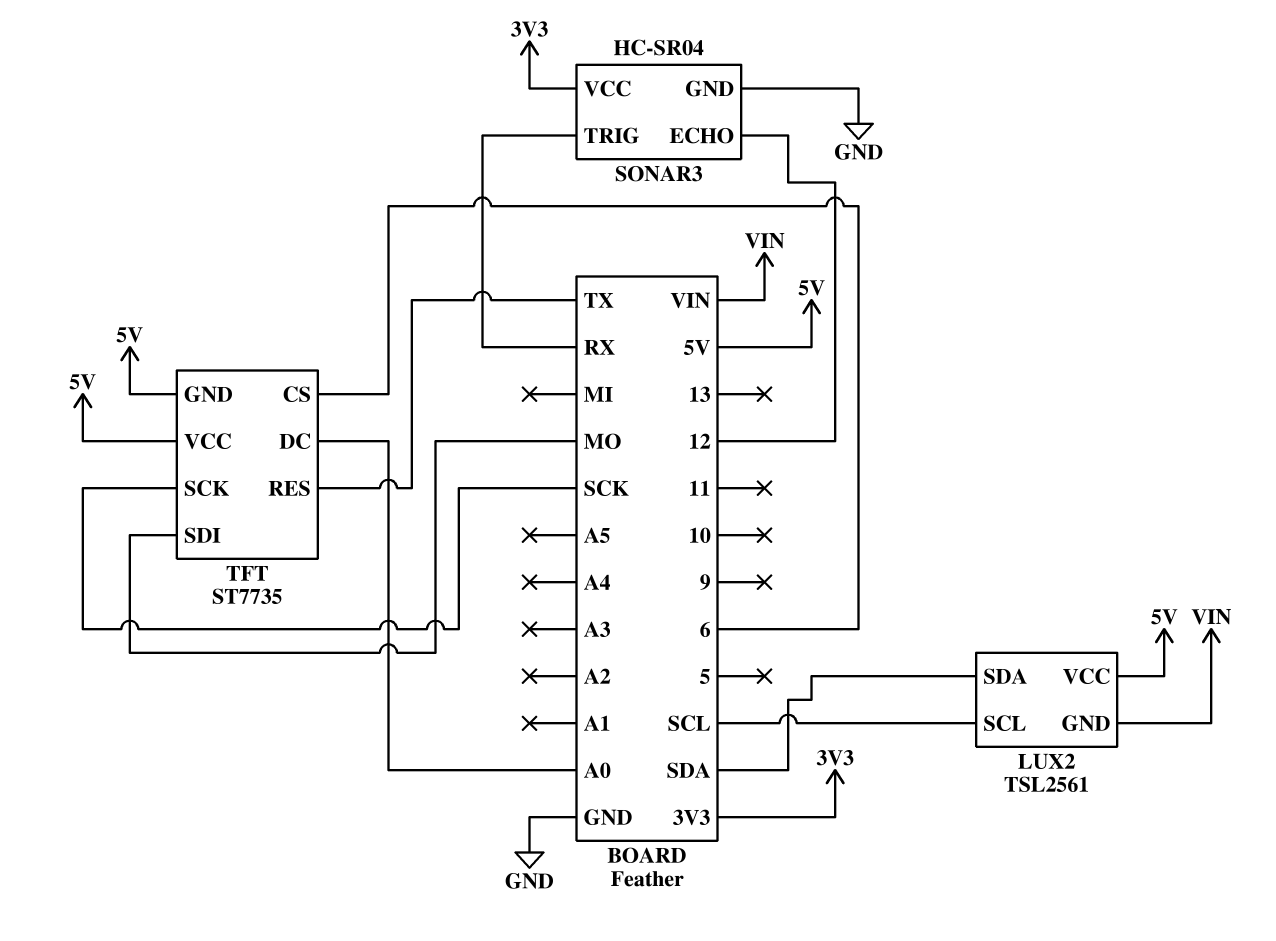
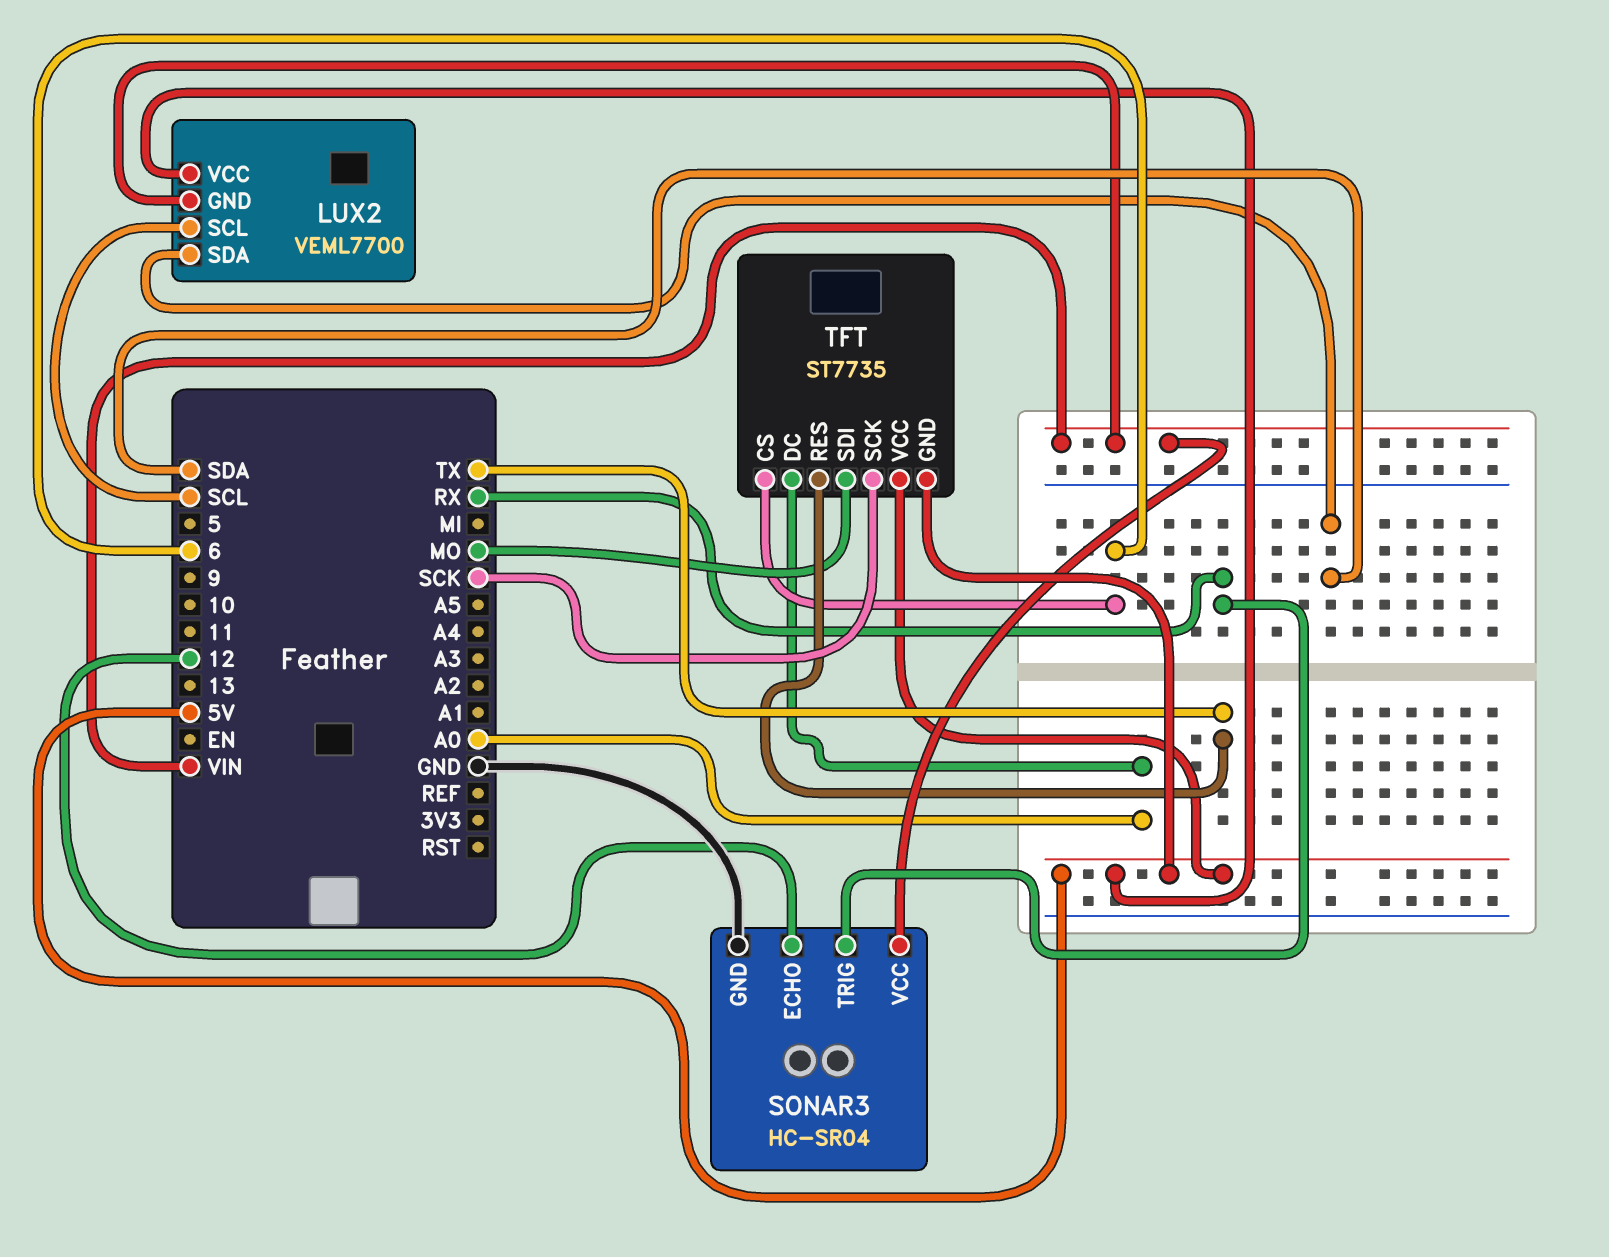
LUX2: TSL2561 -> VEML7700
SONAR3 pin VCC: 3V3 -> VIN

